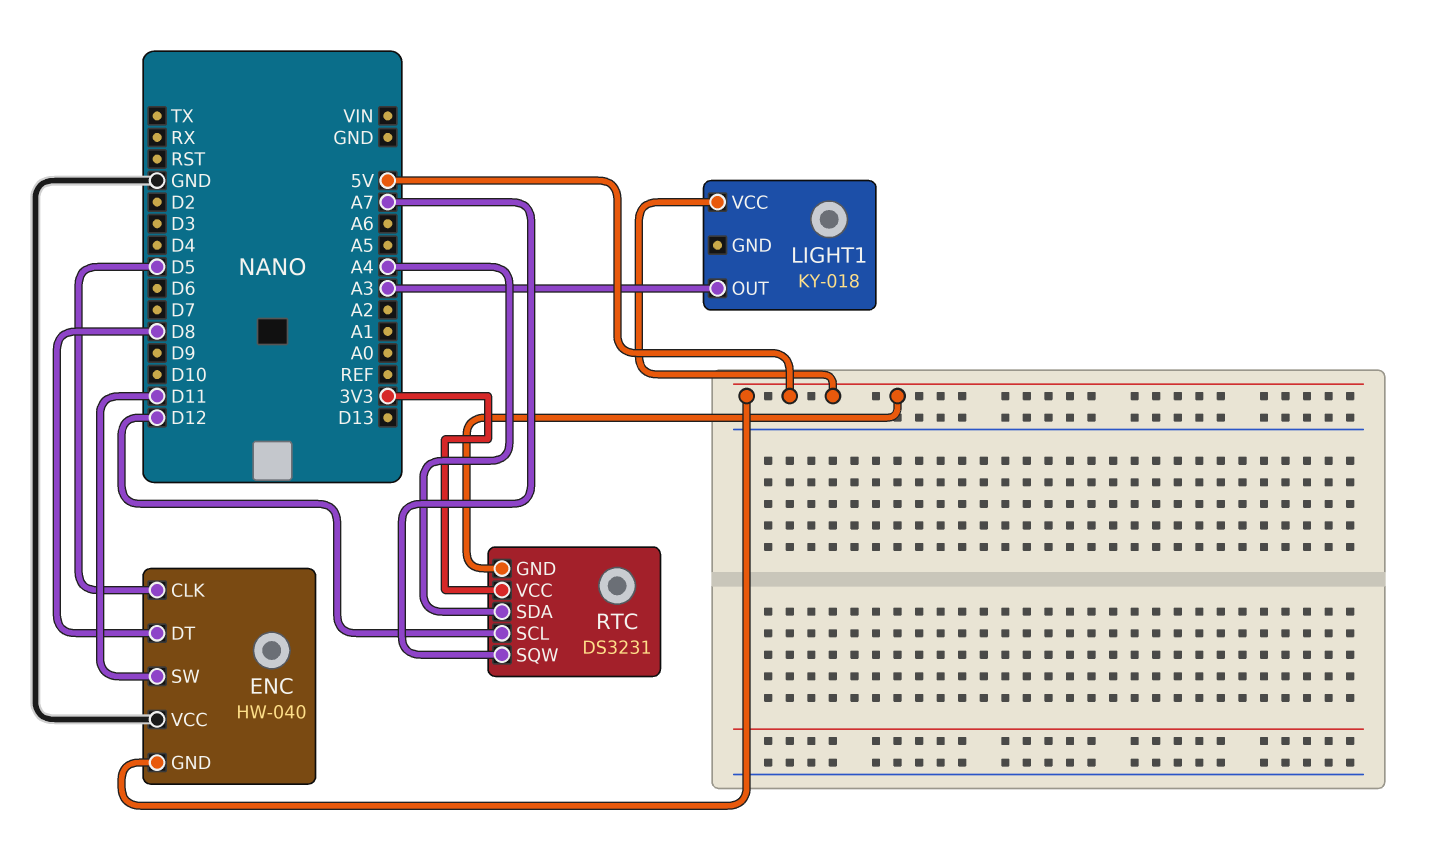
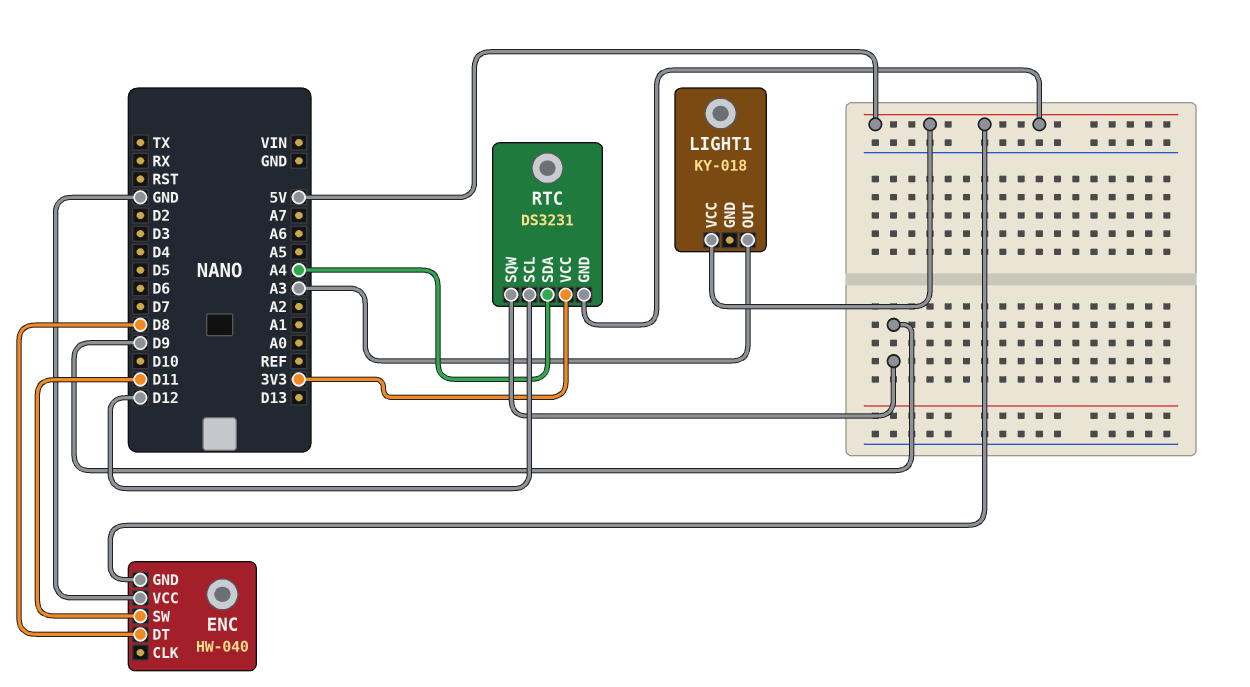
ENC pin CLK: D5 -> none
RTC pin SQW: A7 -> D9

